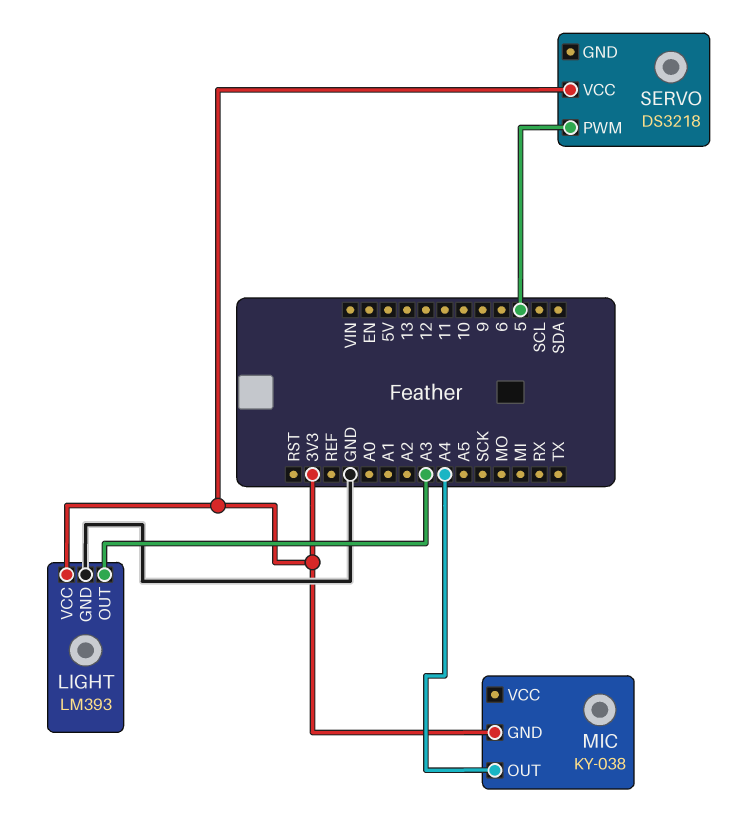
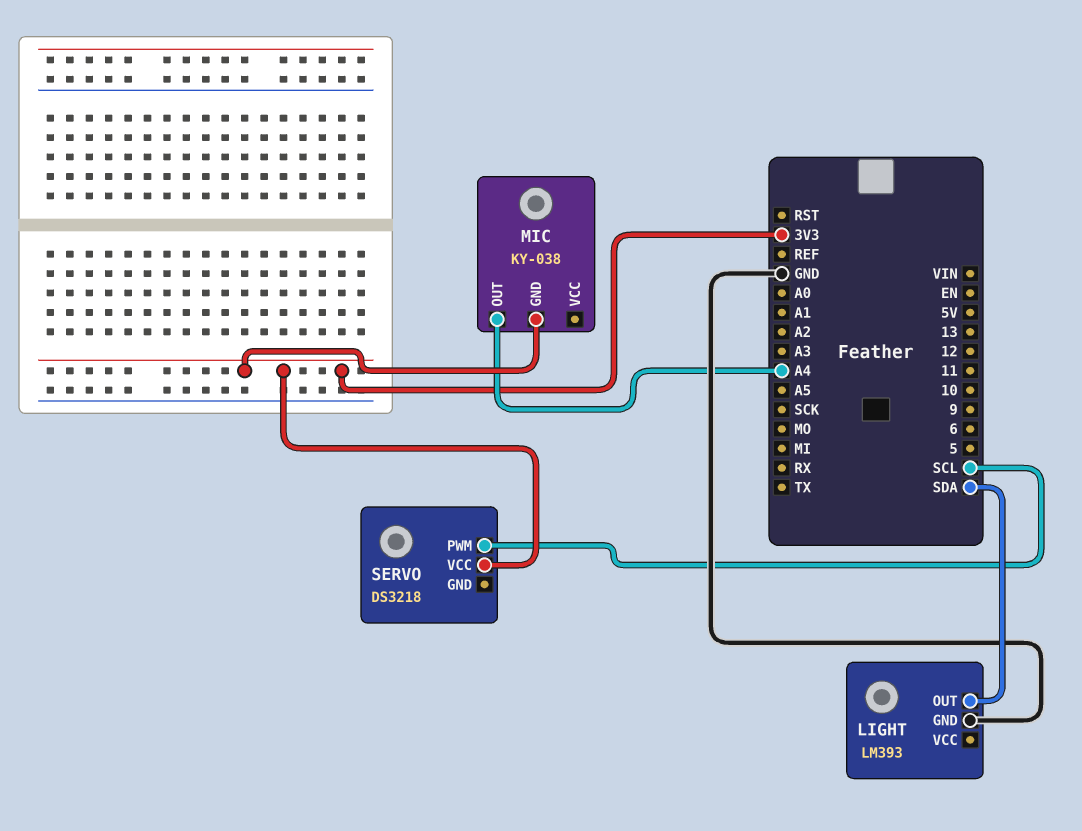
LIGHT pin OUT: A3 -> SDA
LIGHT pin VCC: 3V3 -> none
SERVO pin PWM: 5 -> SCL

